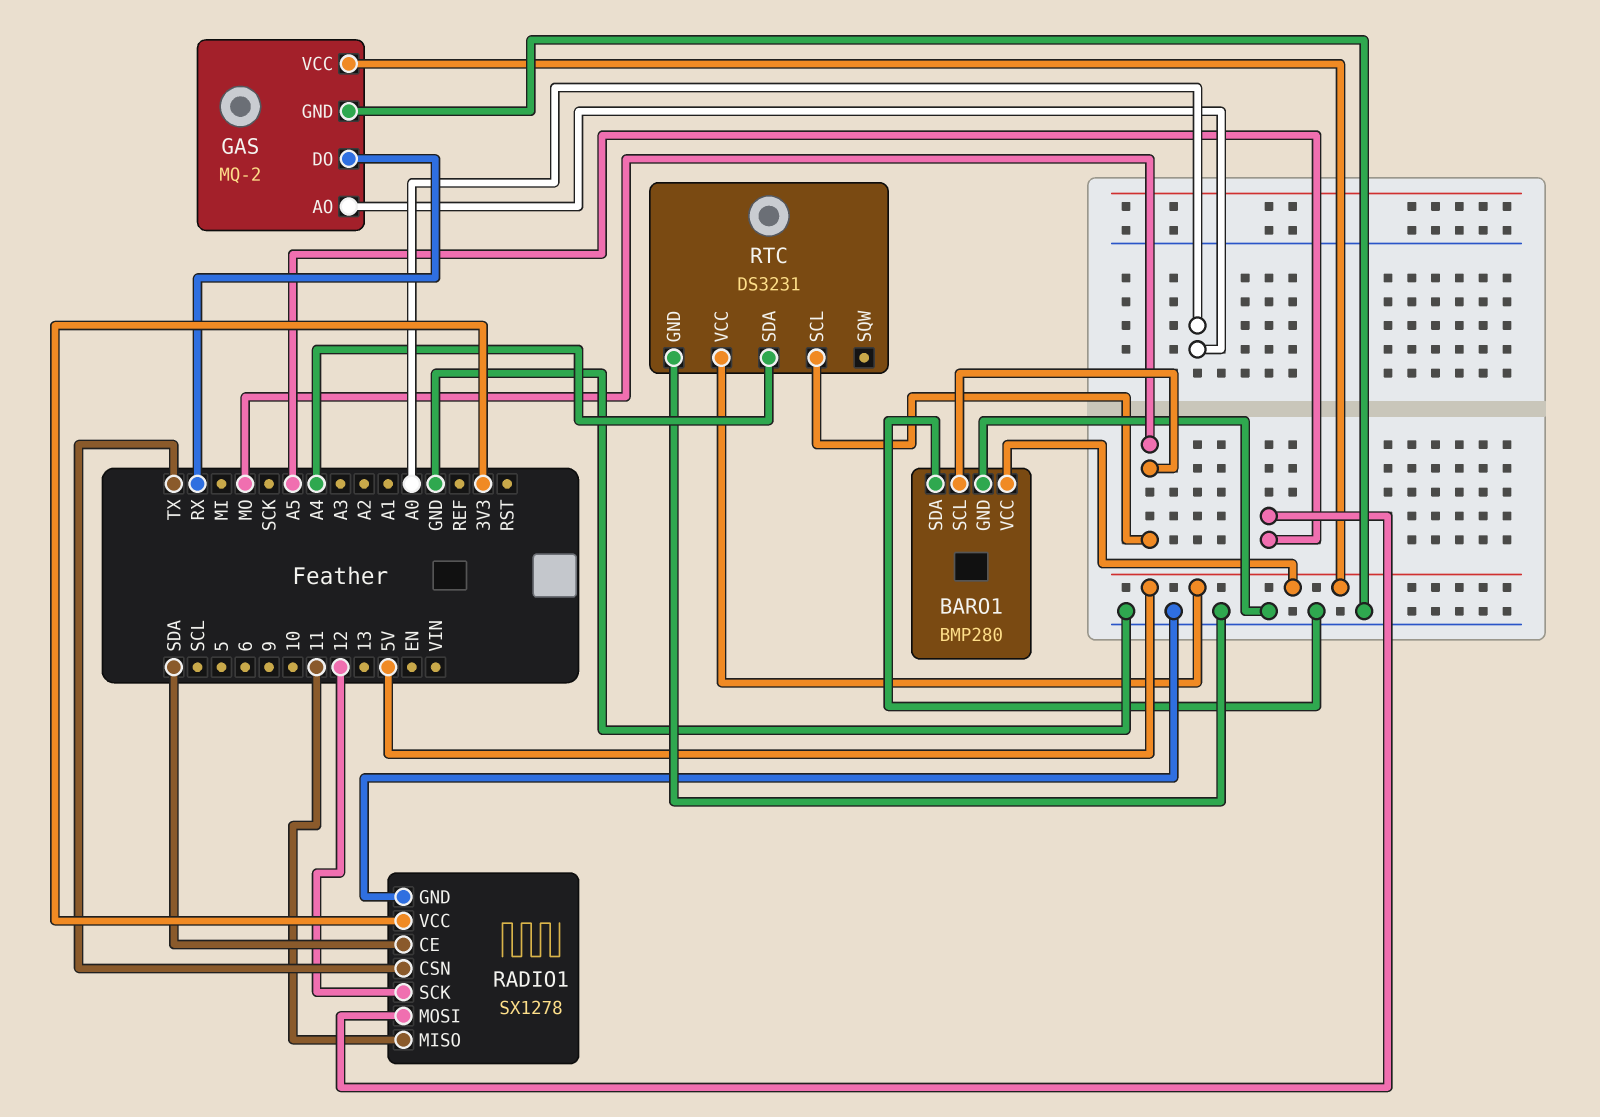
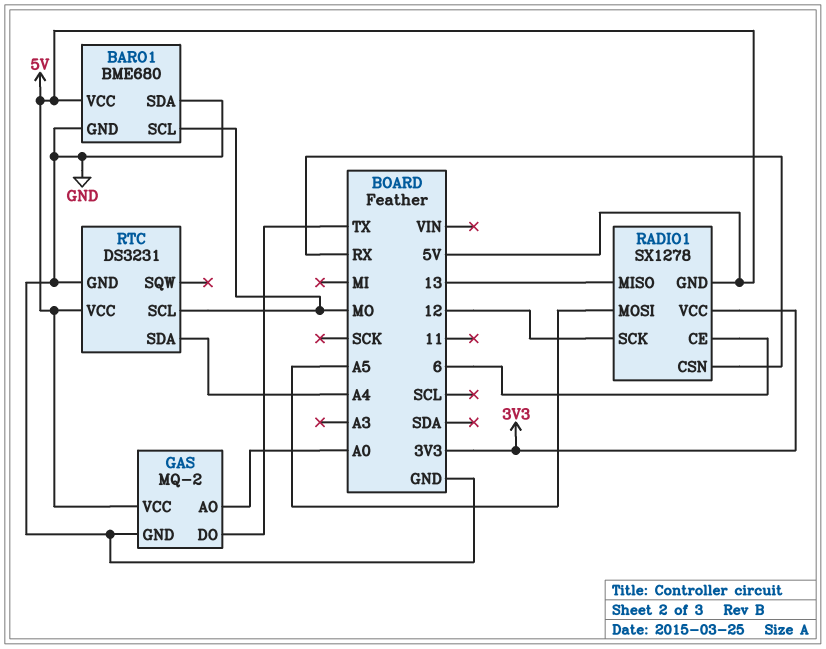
BARO1: BMP280 -> BME680
GAS pin DO: RX -> TX
RADIO1 pin CE: SDA -> 6
RADIO1 pin CSN: TX -> RX
RADIO1 pin GND: GND -> 5V
RADIO1 pin MISO: 11 -> 13

